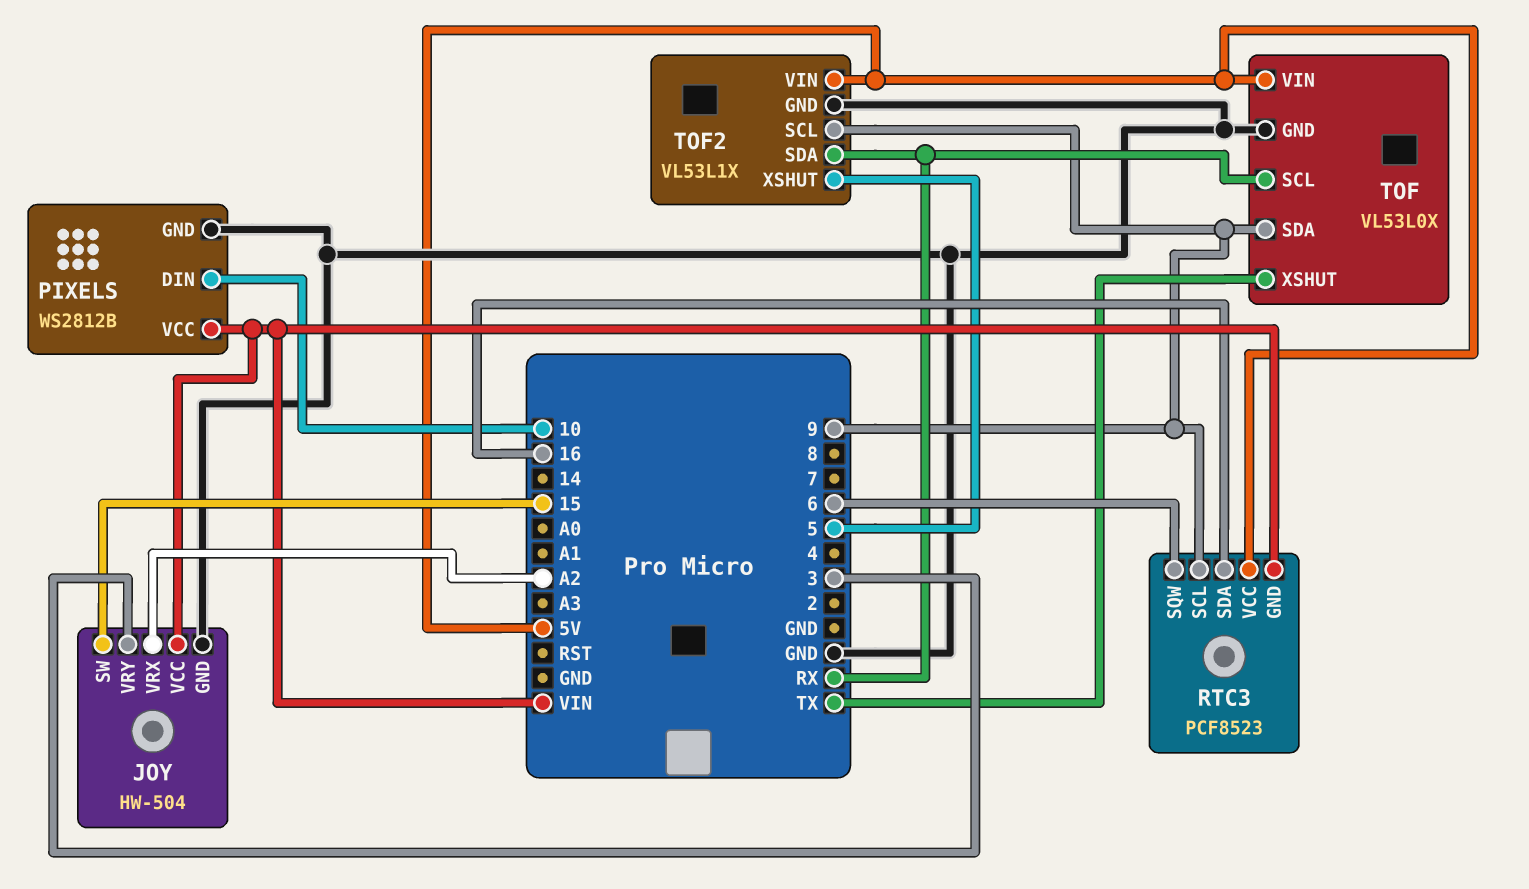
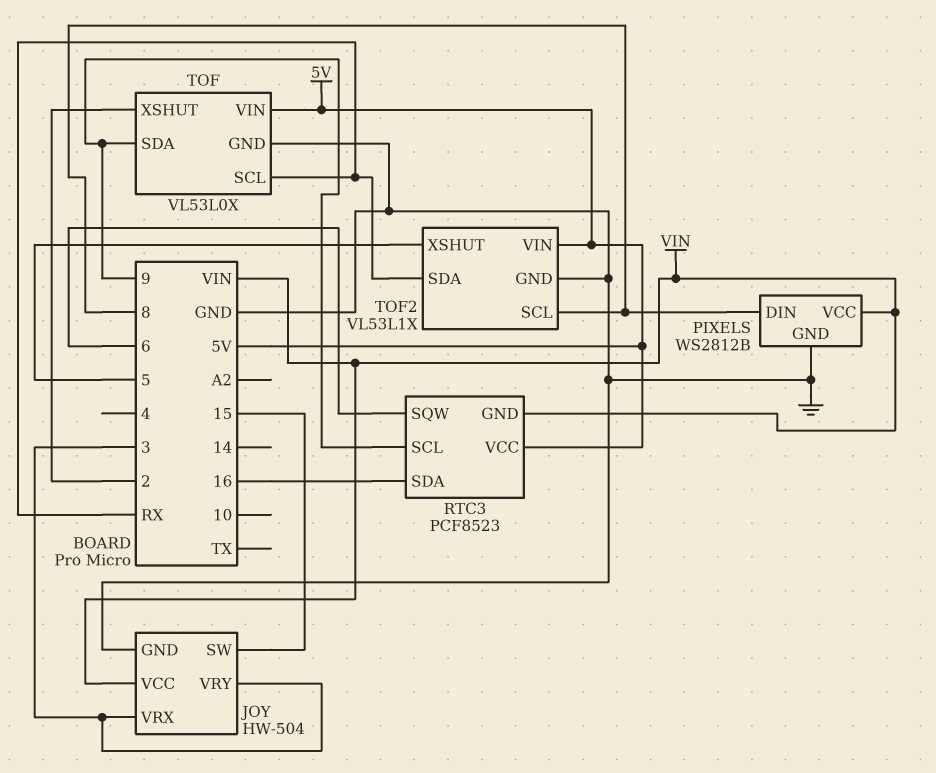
JOY pin VRX: A2 -> 3
PIXELS pin DIN: 10 -> 8
TOF pin XSHUT: TX -> 2
TOF2 pin SCL: 9 -> 8

